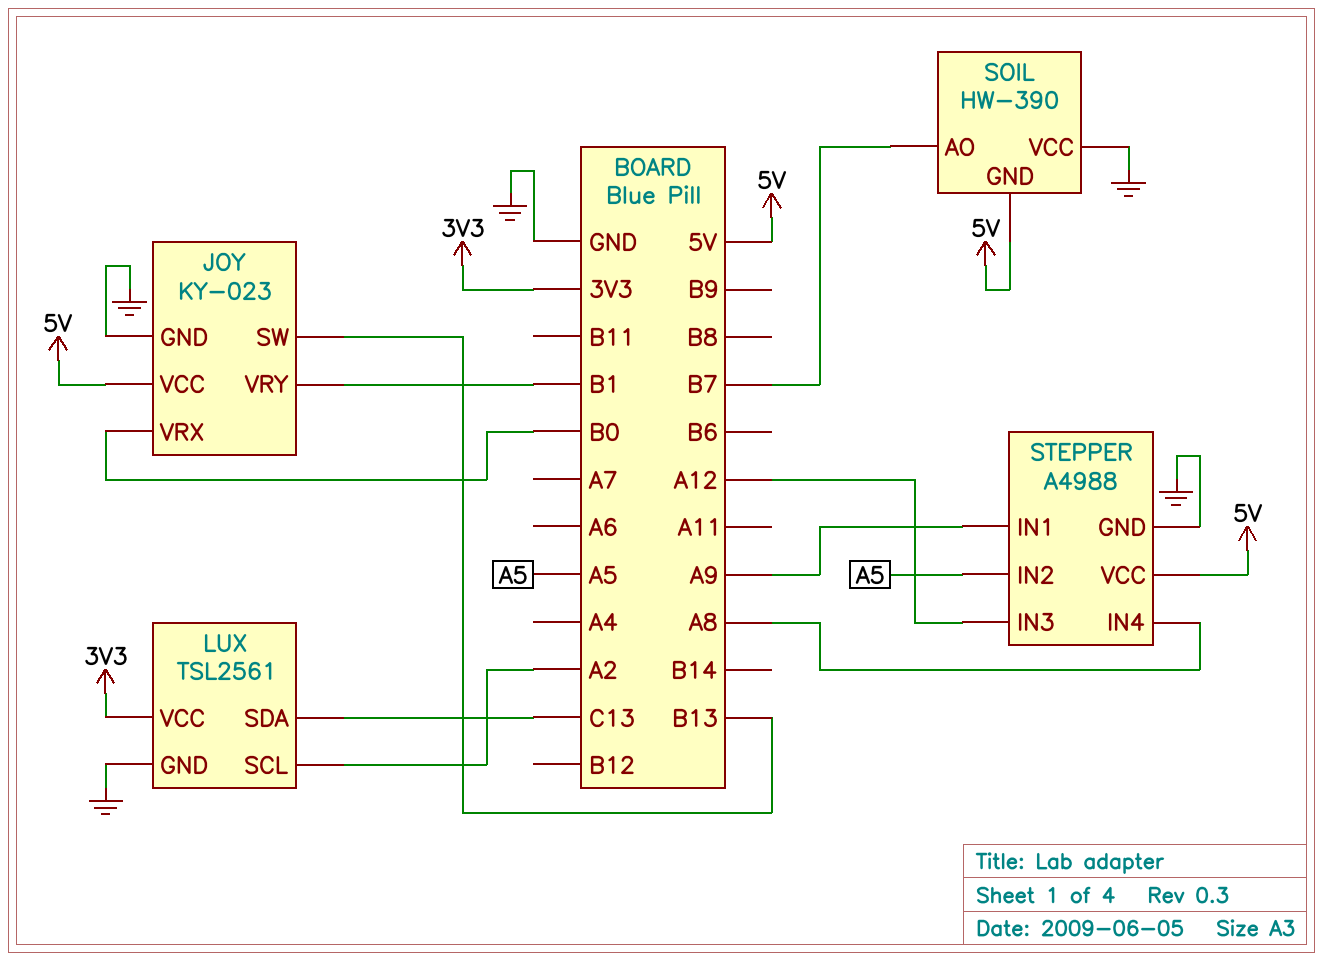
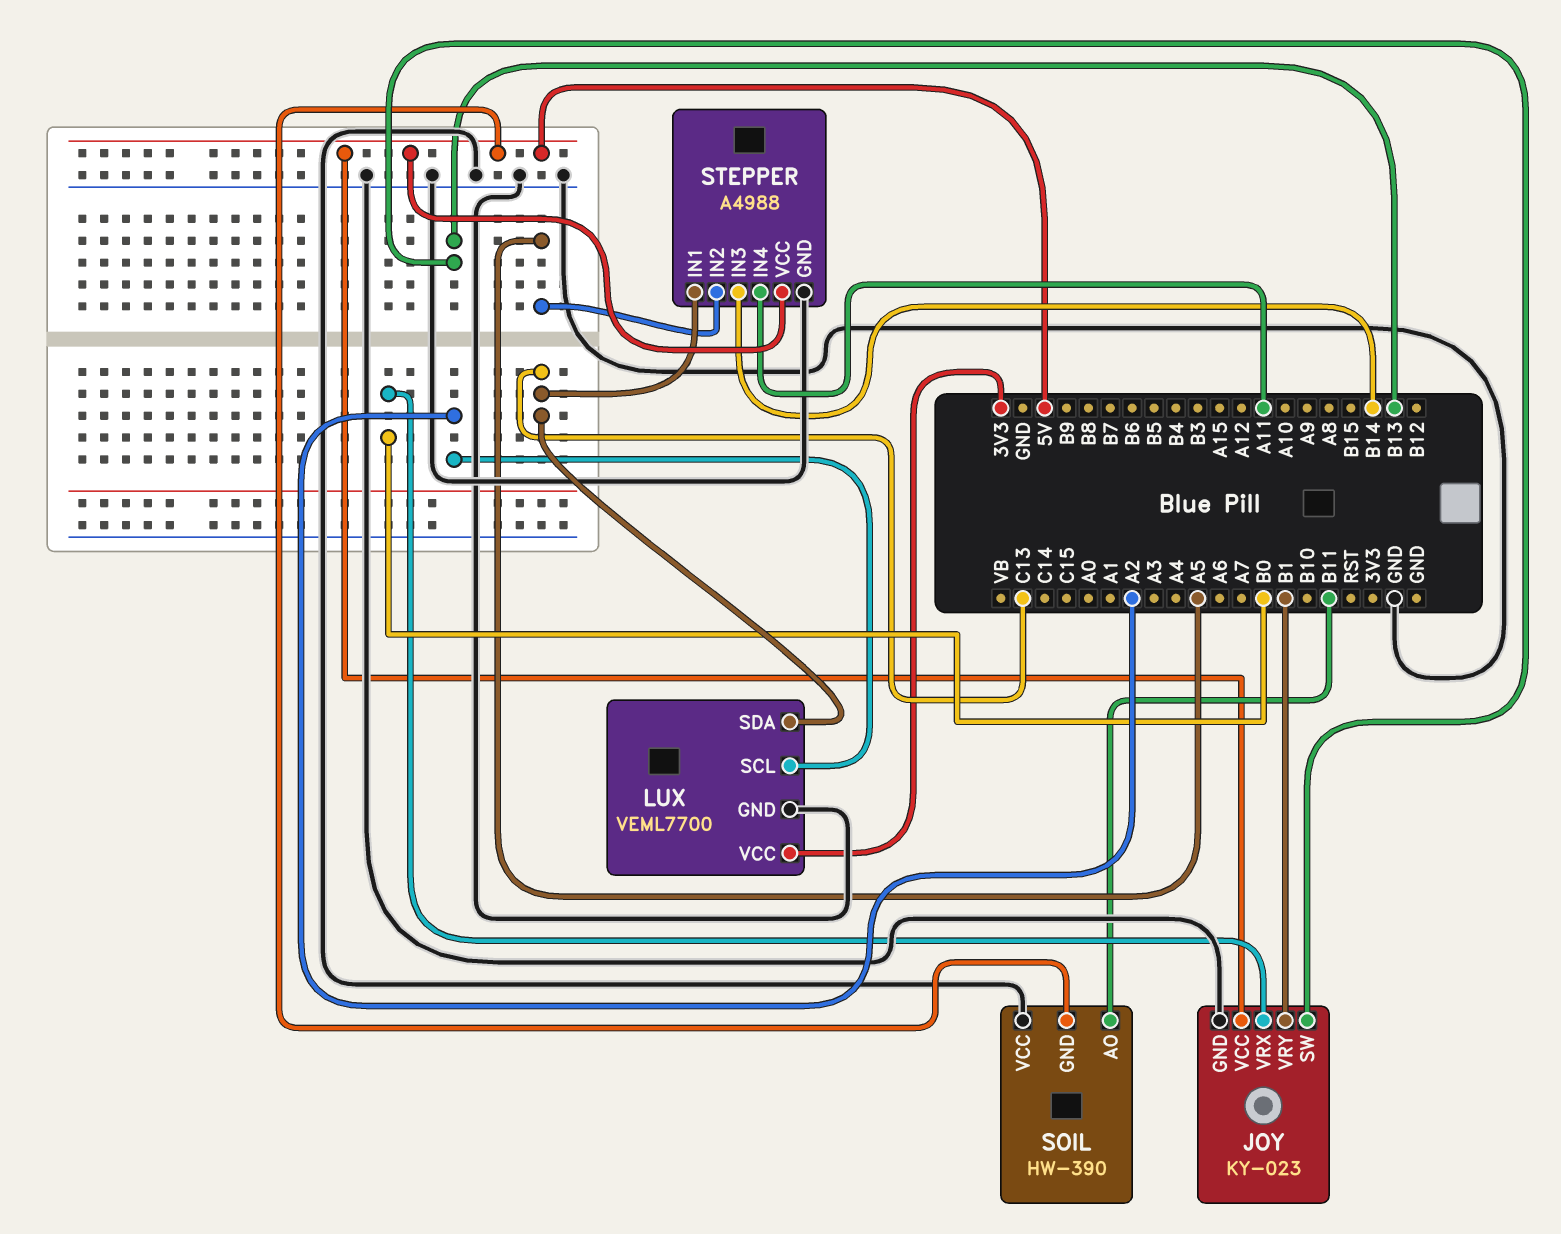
LUX: TSL2561 -> VEML7700
SOIL pin AO: B7 -> B11
STEPPER pin IN1: A9 -> C13
STEPPER pin IN3: A12 -> B14
STEPPER pin IN4: A8 -> A11

